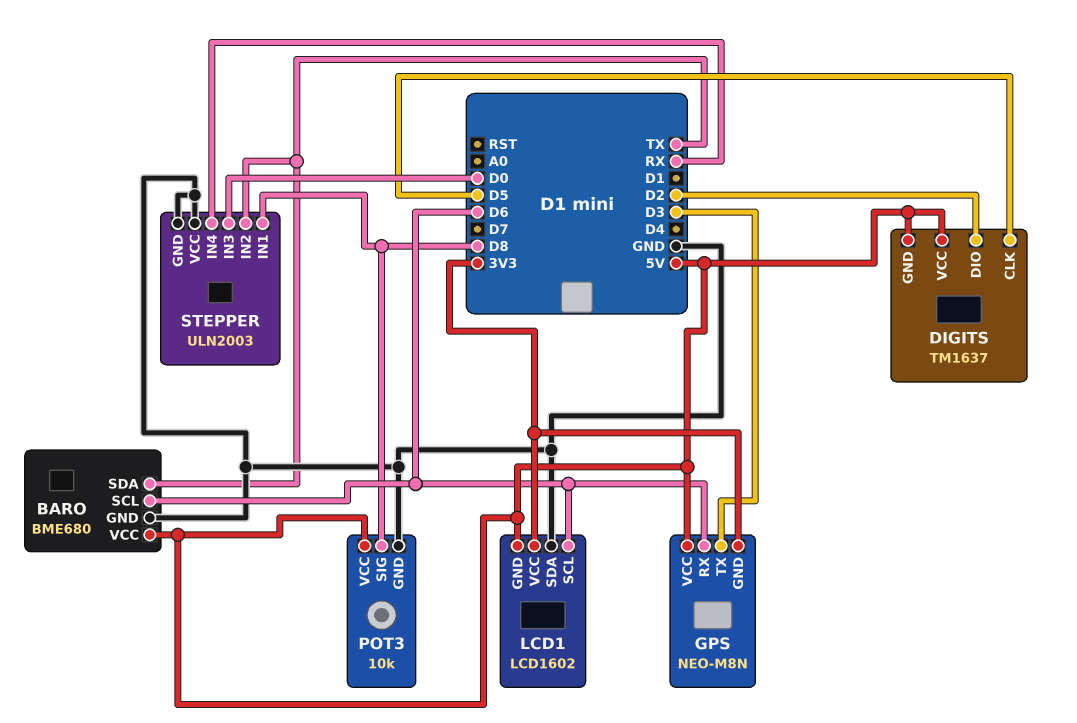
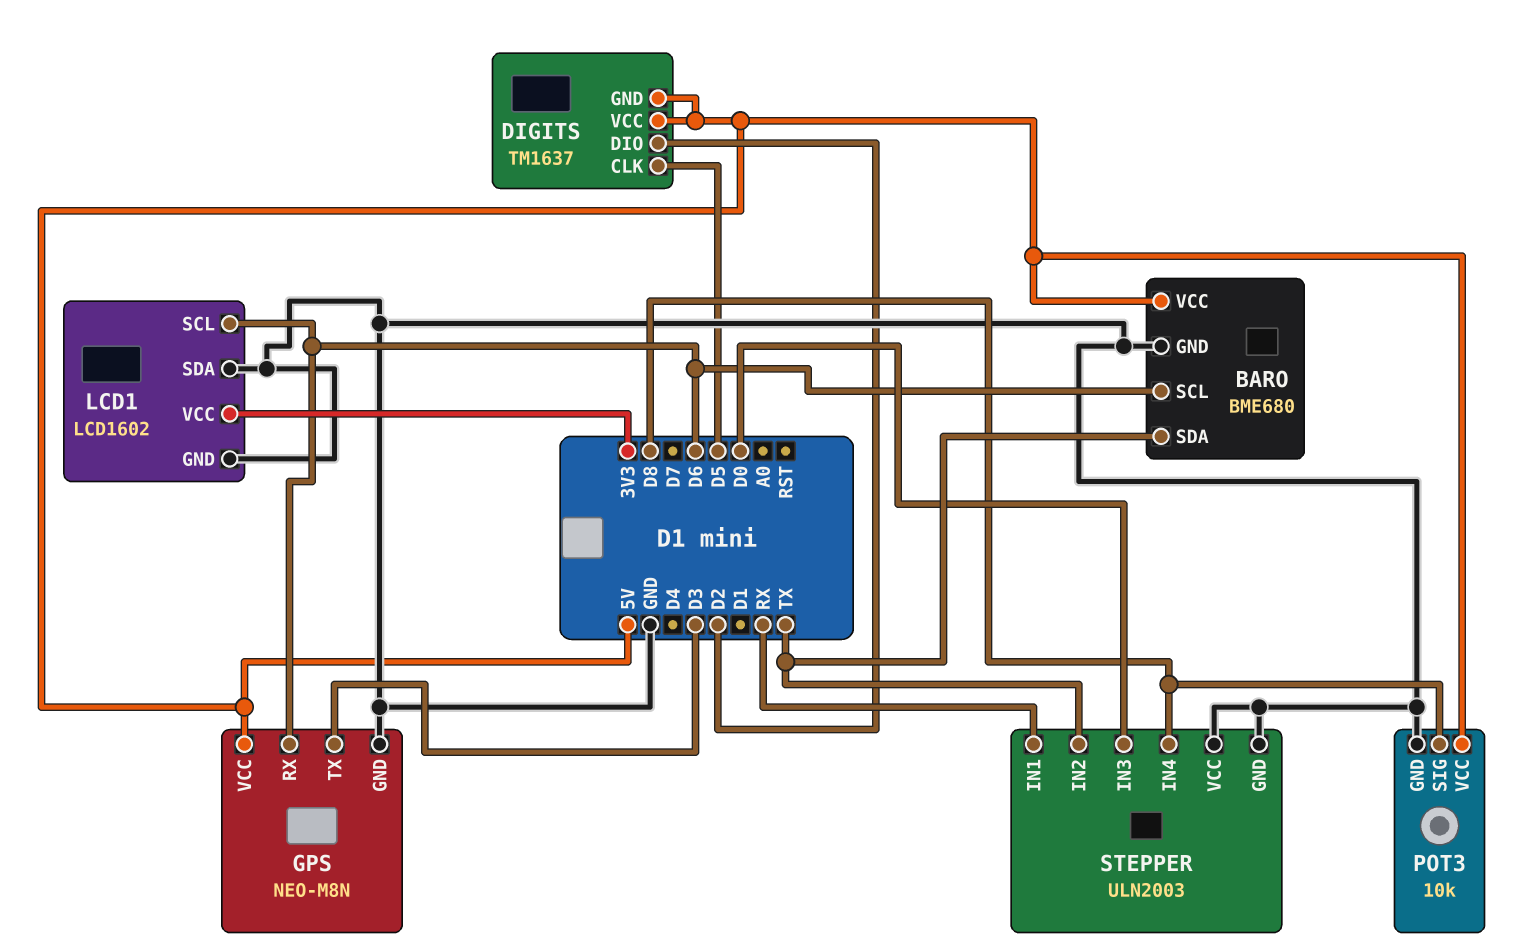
GPS pin GND: 3V3 -> GND
LCD1 pin GND: 5V -> GND
STEPPER pin IN1: D8 -> RX
STEPPER pin IN4: RX -> D8

